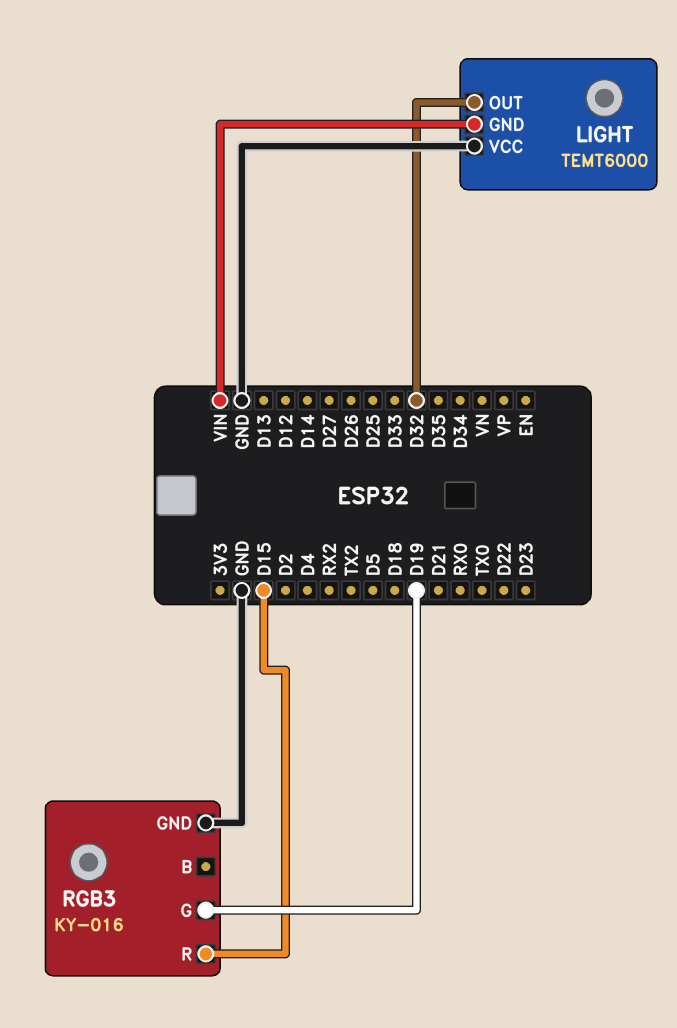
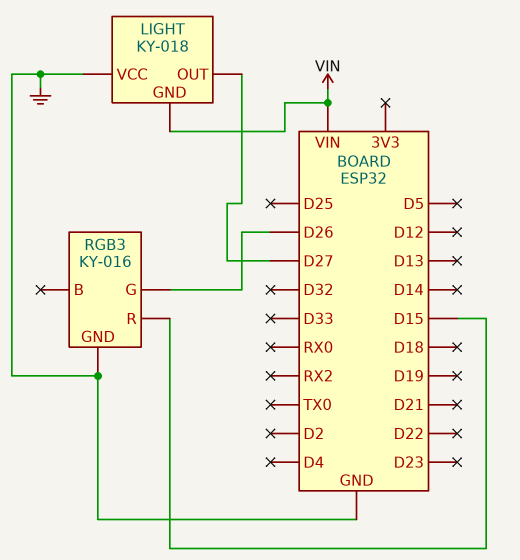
LIGHT: TEMT6000 -> KY-018
LIGHT pin OUT: D32 -> D27
RGB3 pin G: D19 -> D26

